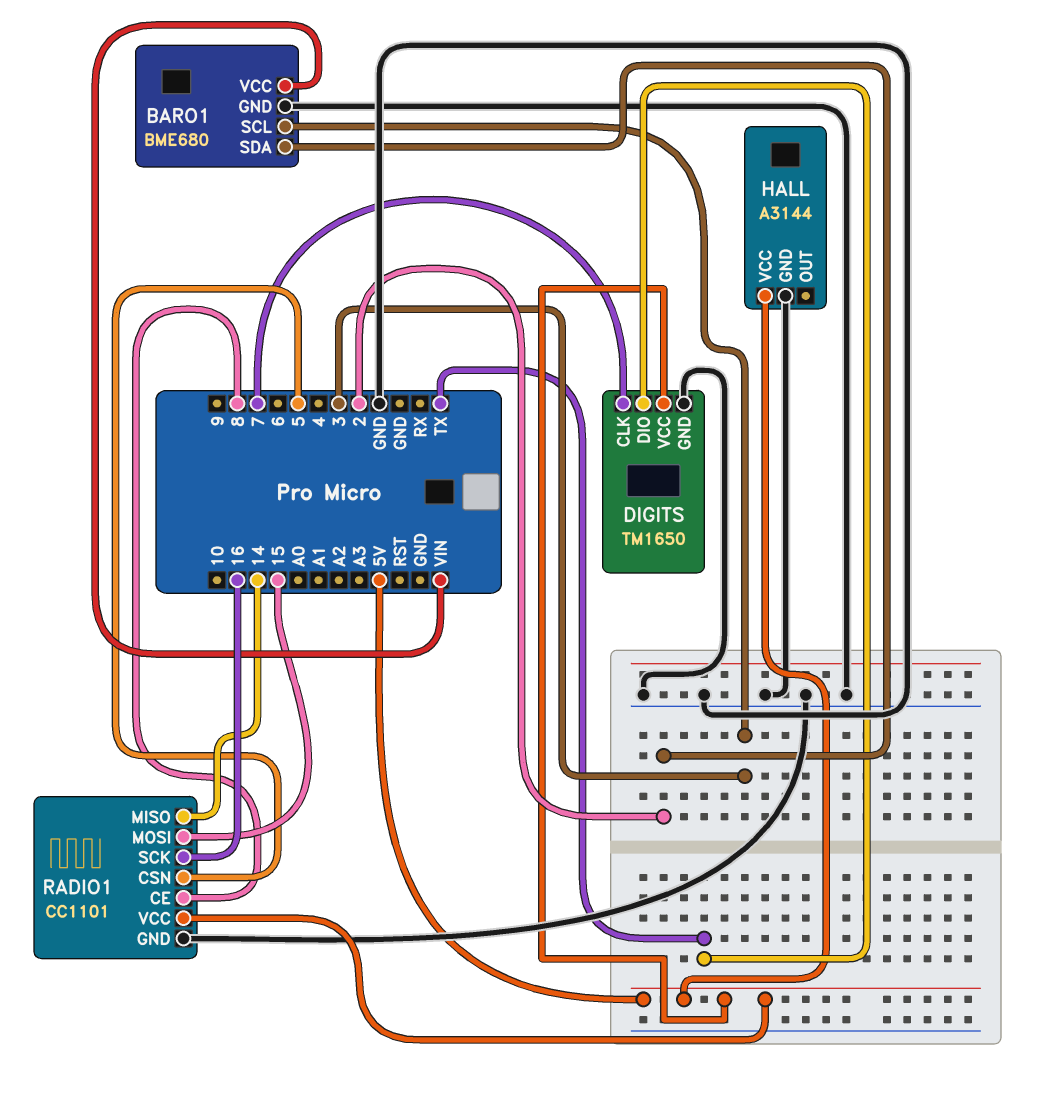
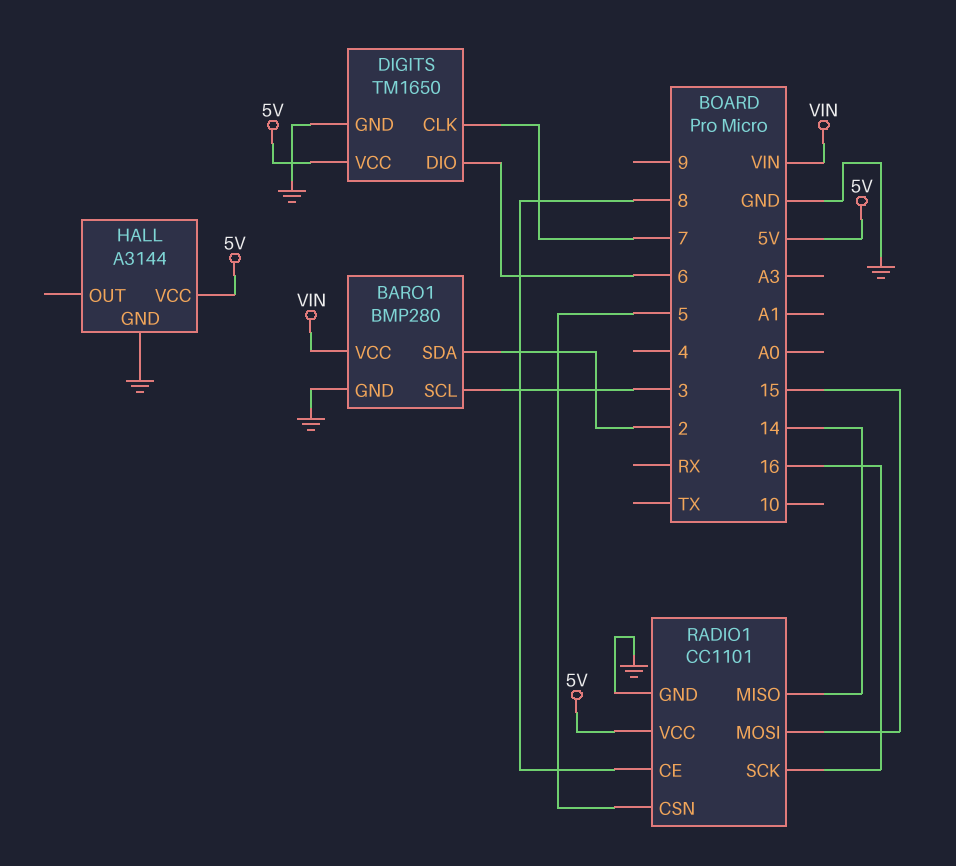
BARO1: BME680 -> BMP280
DIGITS pin DIO: TX -> 6

